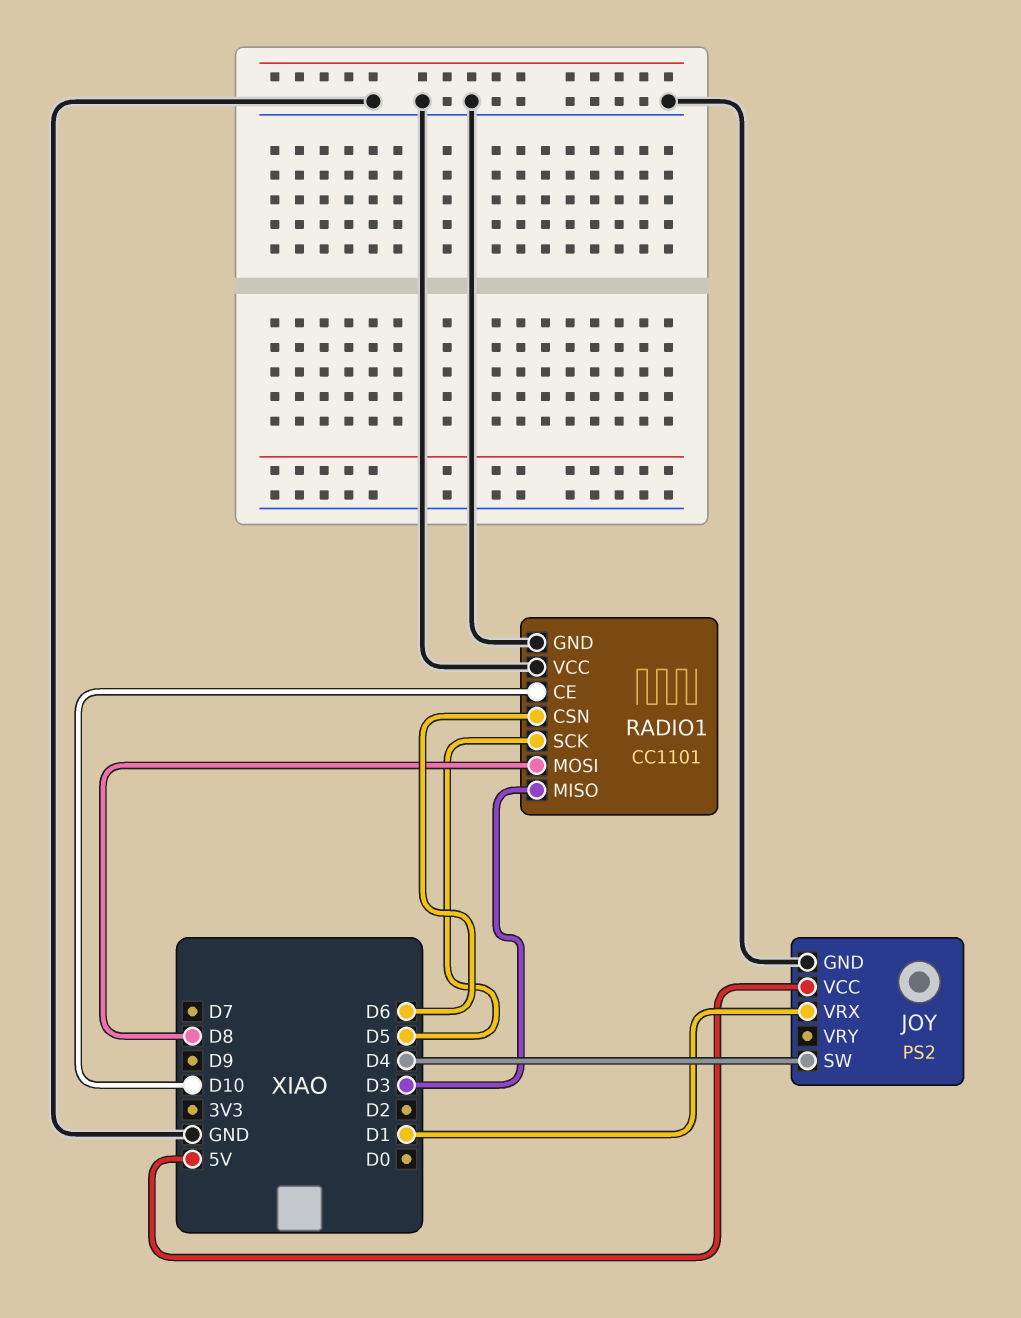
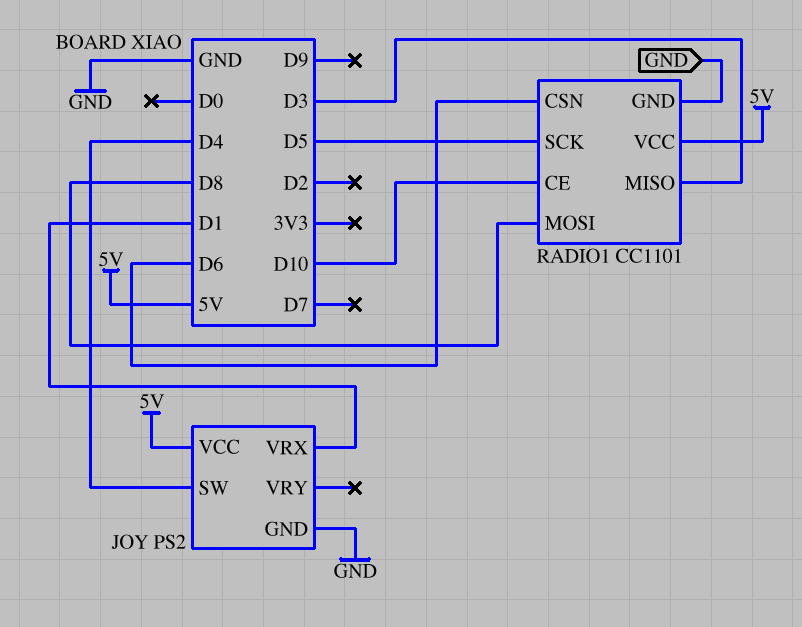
RADIO1 pin VCC: GND -> 5V

